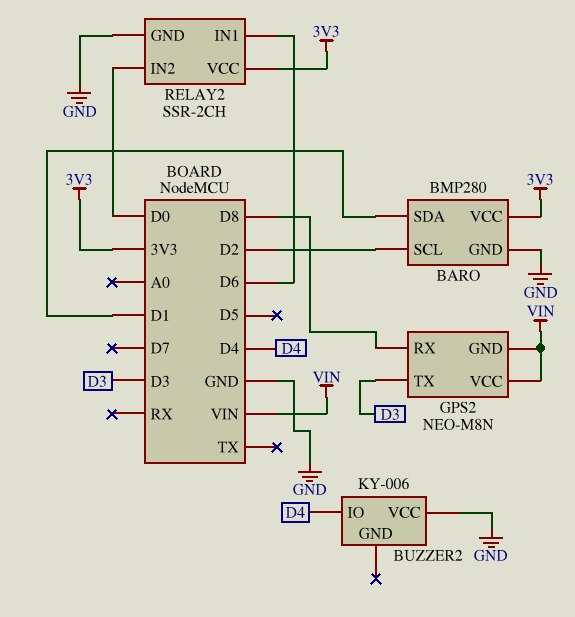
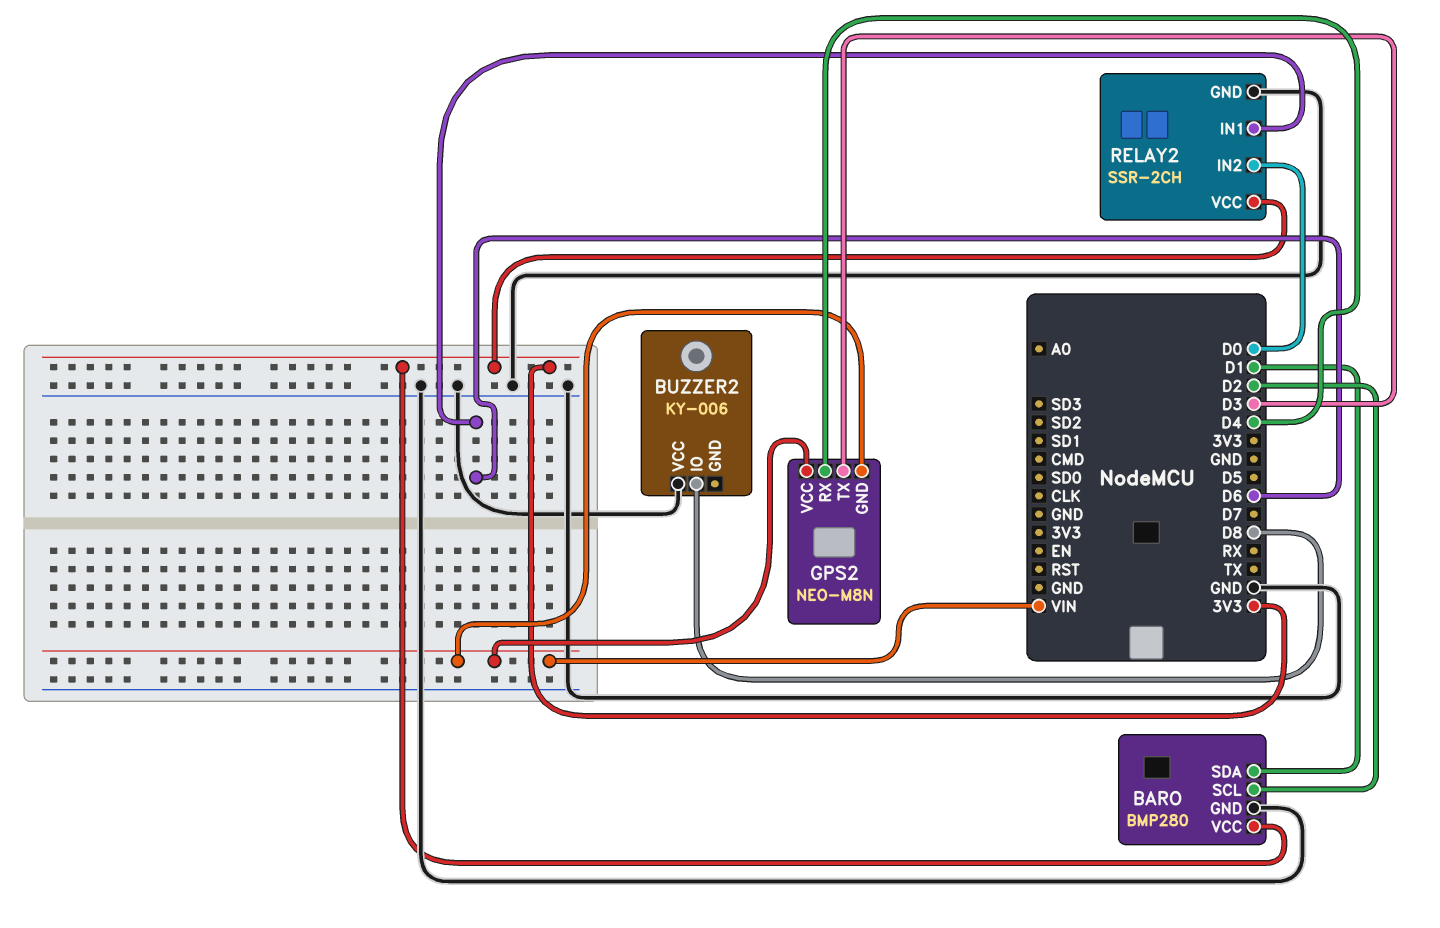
BUZZER2 pin IO: D4 -> D8
GPS2 pin RX: D8 -> D4

